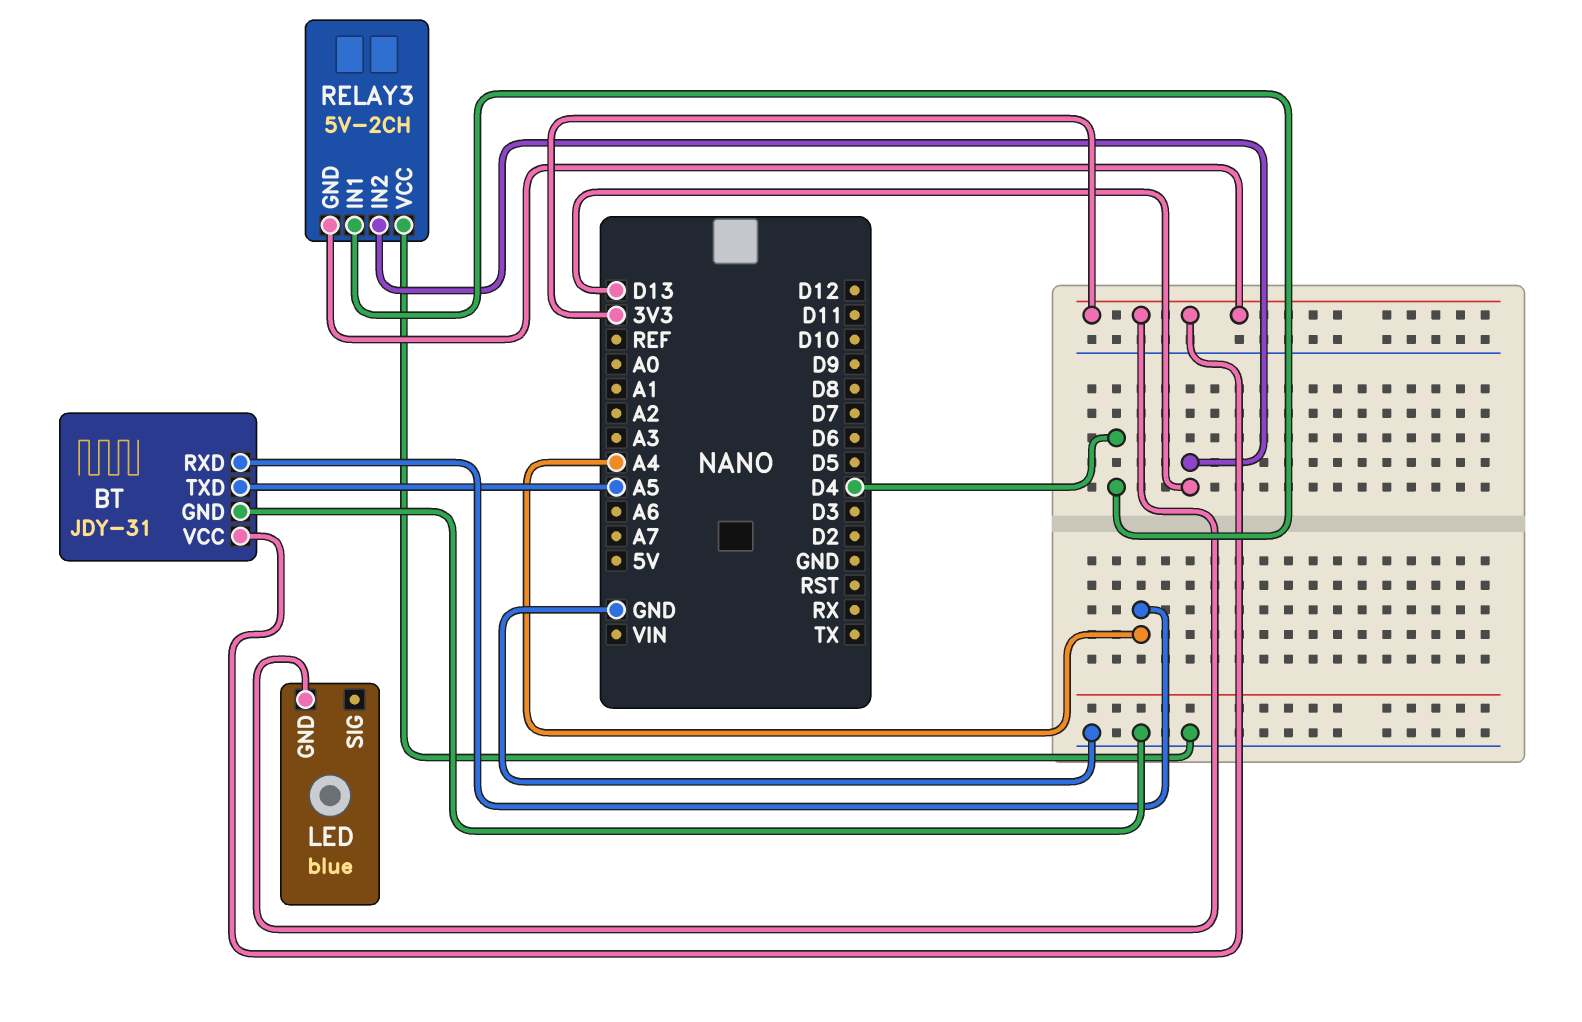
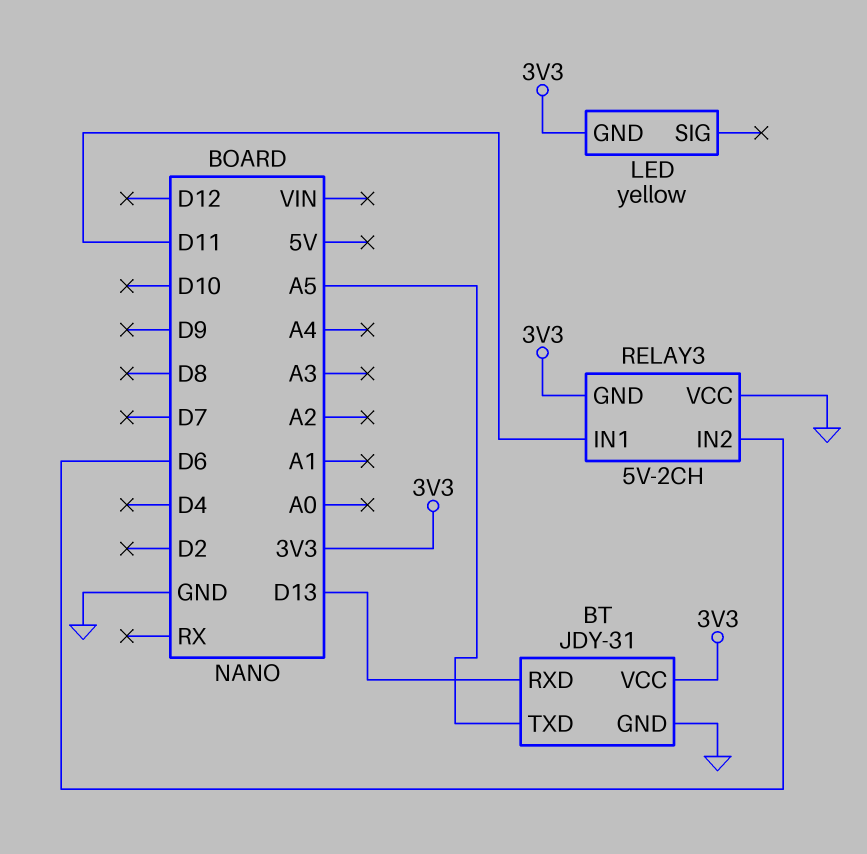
BT pin RXD: A4 -> D13
LED: blue -> yellow
RELAY3 pin IN1: D4 -> D11
RELAY3 pin IN2: D13 -> D6

